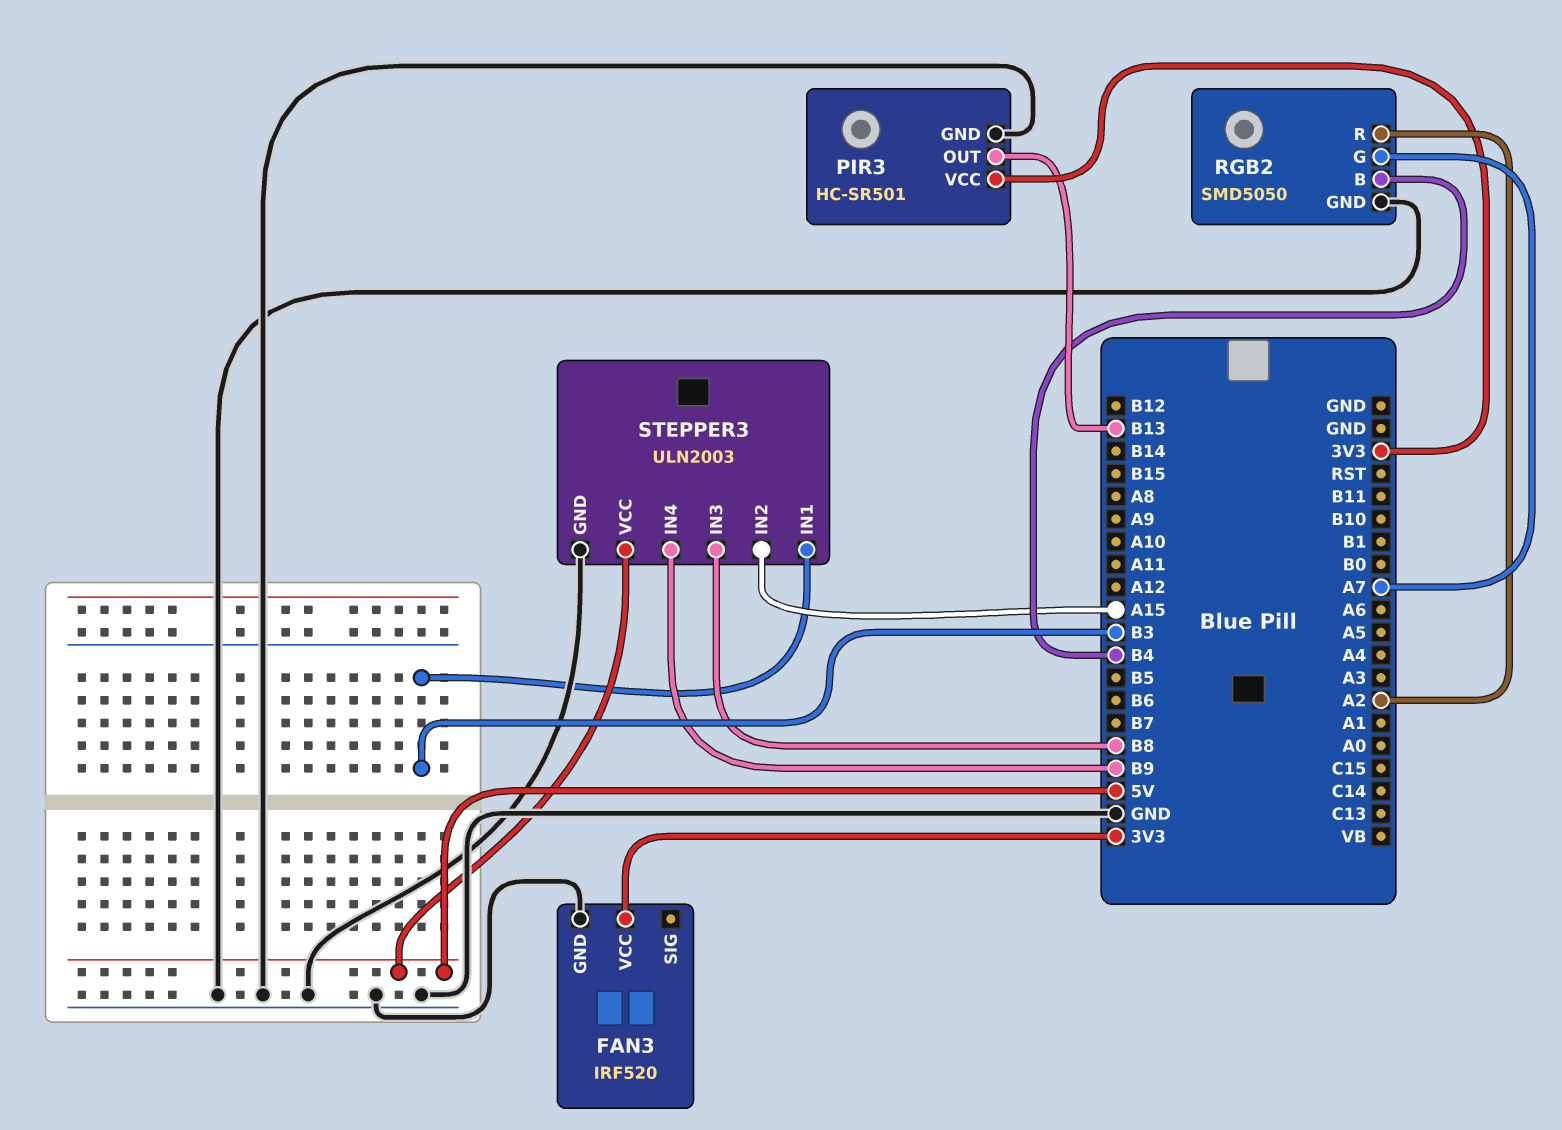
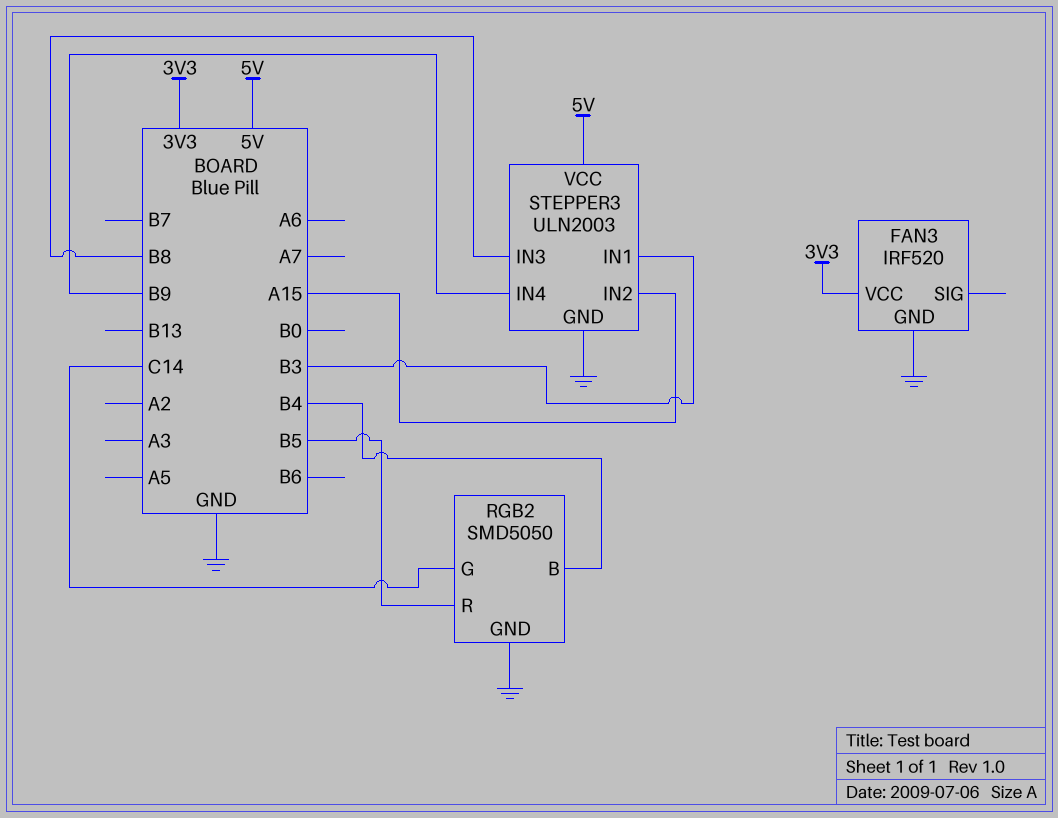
PIR3: HC-SR501 -> none
PIR3 pin GND: GND -> none
PIR3 pin OUT: B13 -> none
PIR3 pin VCC: 3V3 -> none
RGB2 pin G: A7 -> C14
RGB2 pin R: A2 -> B5

